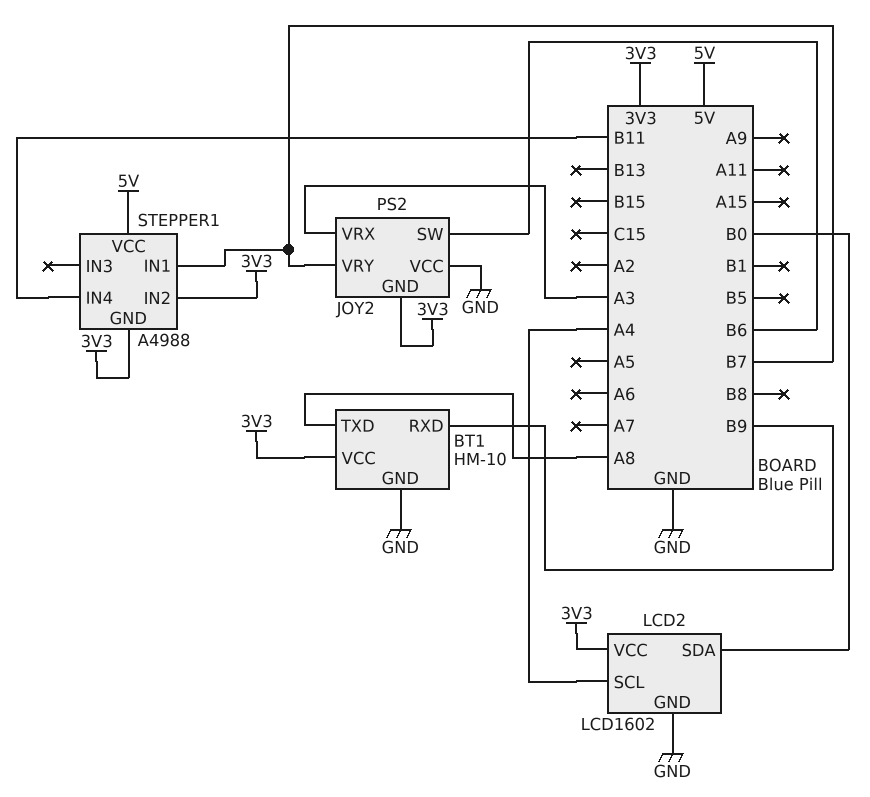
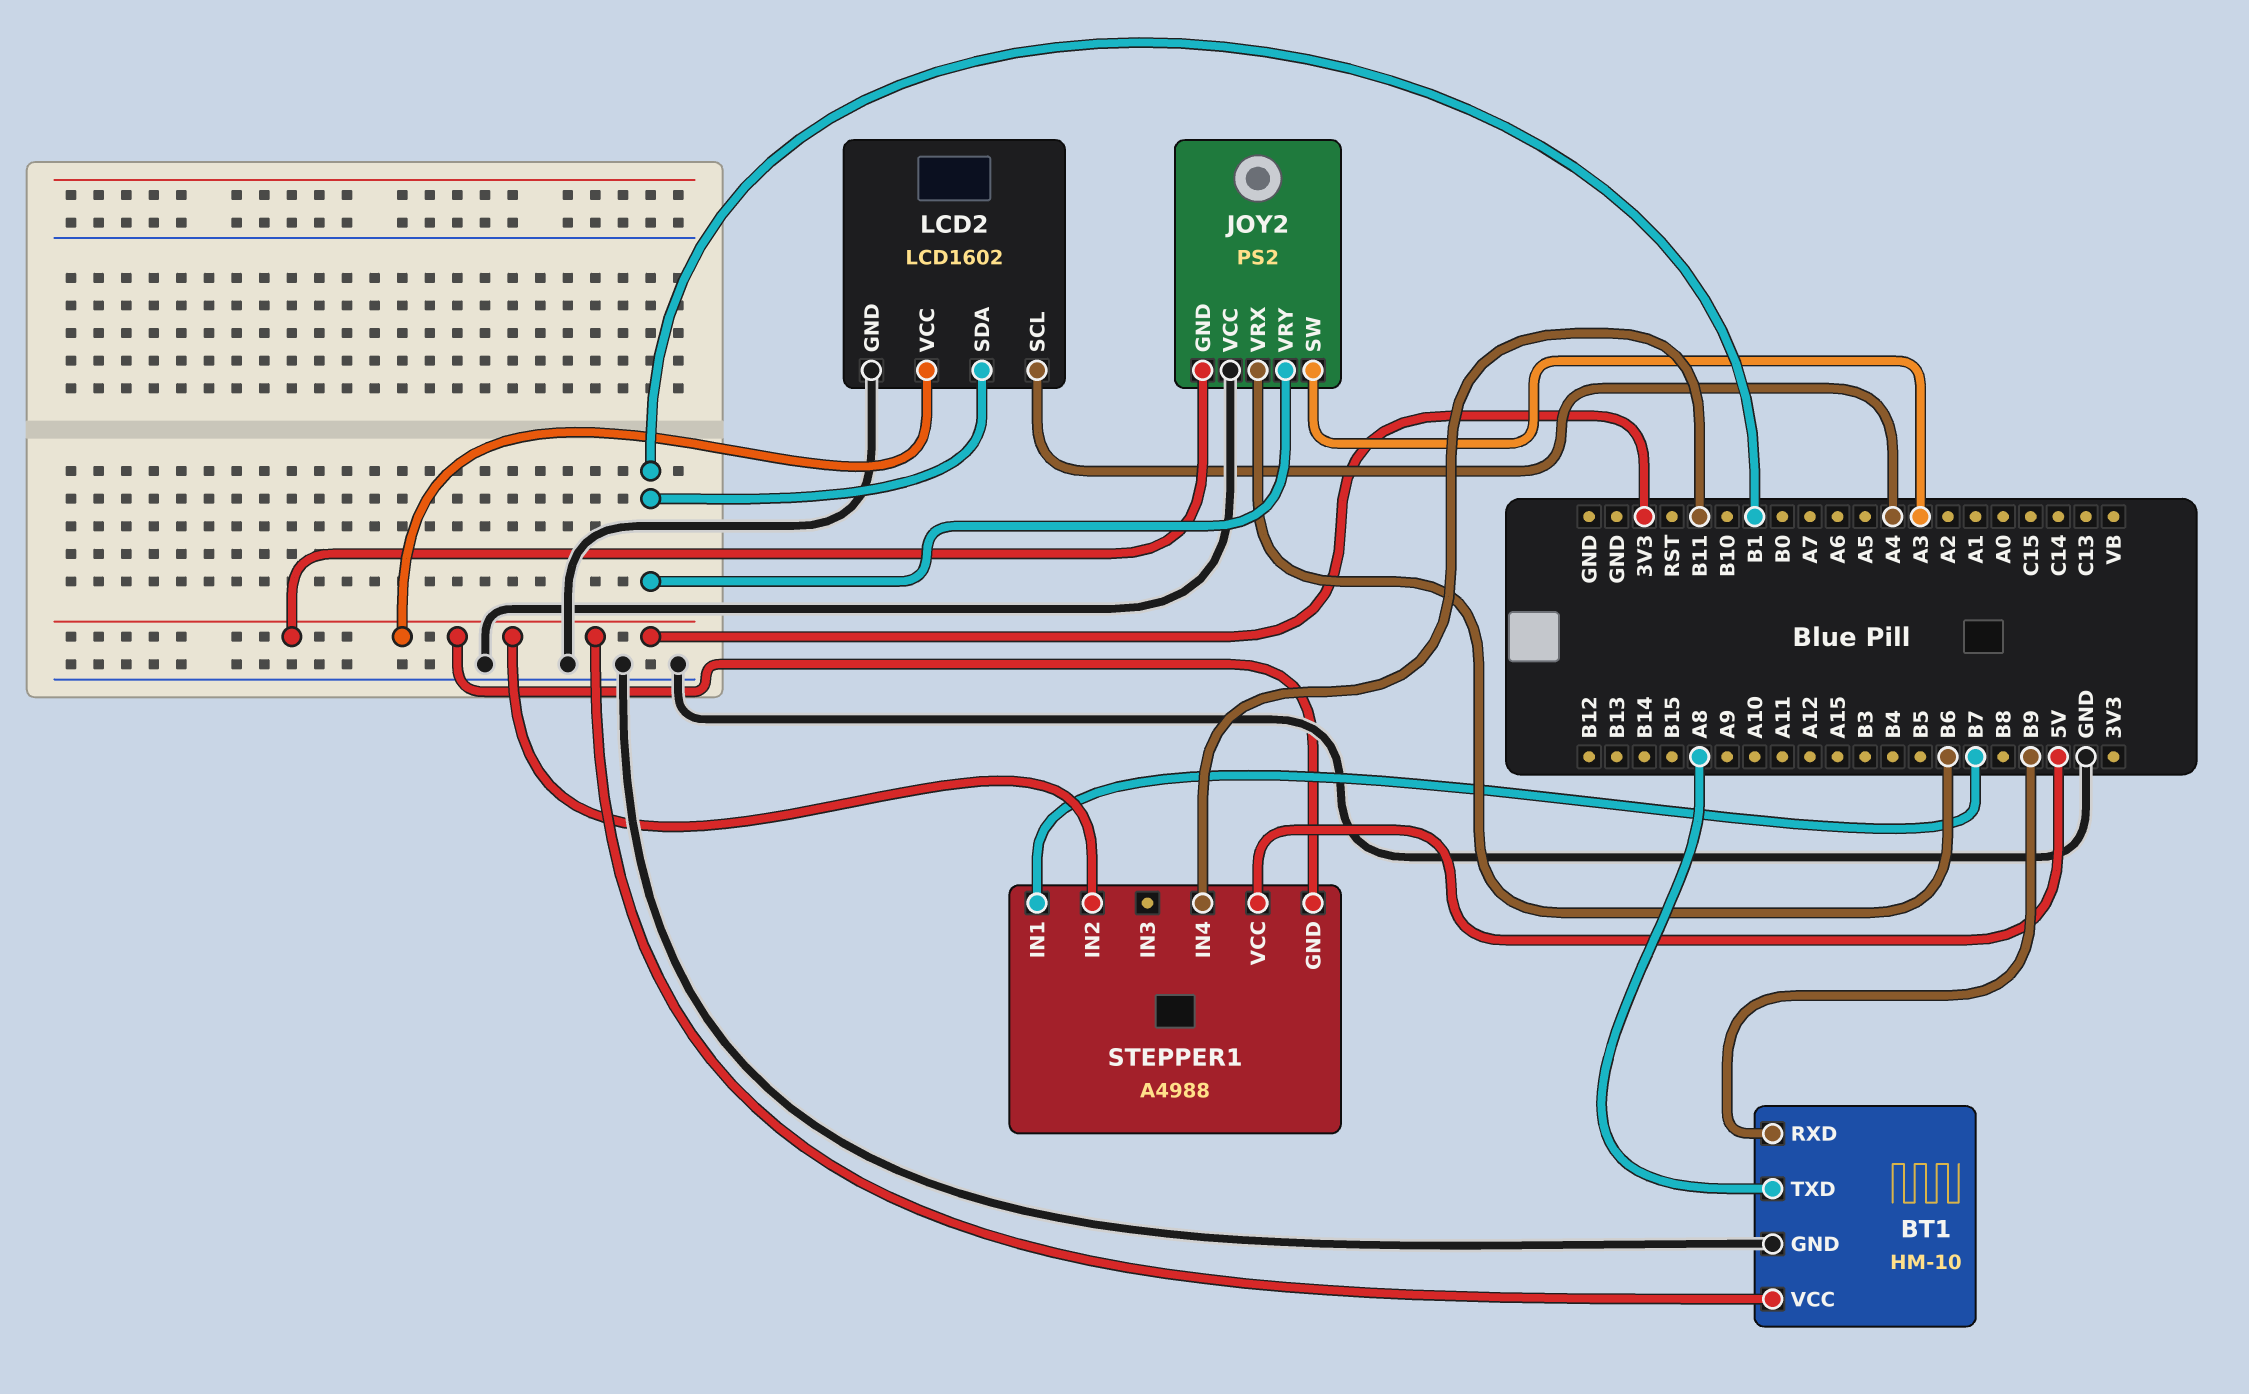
JOY2 pin SW: B6 -> A3
JOY2 pin VRX: A3 -> B6
JOY2 pin VRY: B7 -> B1
LCD2 pin SDA: B0 -> B1

